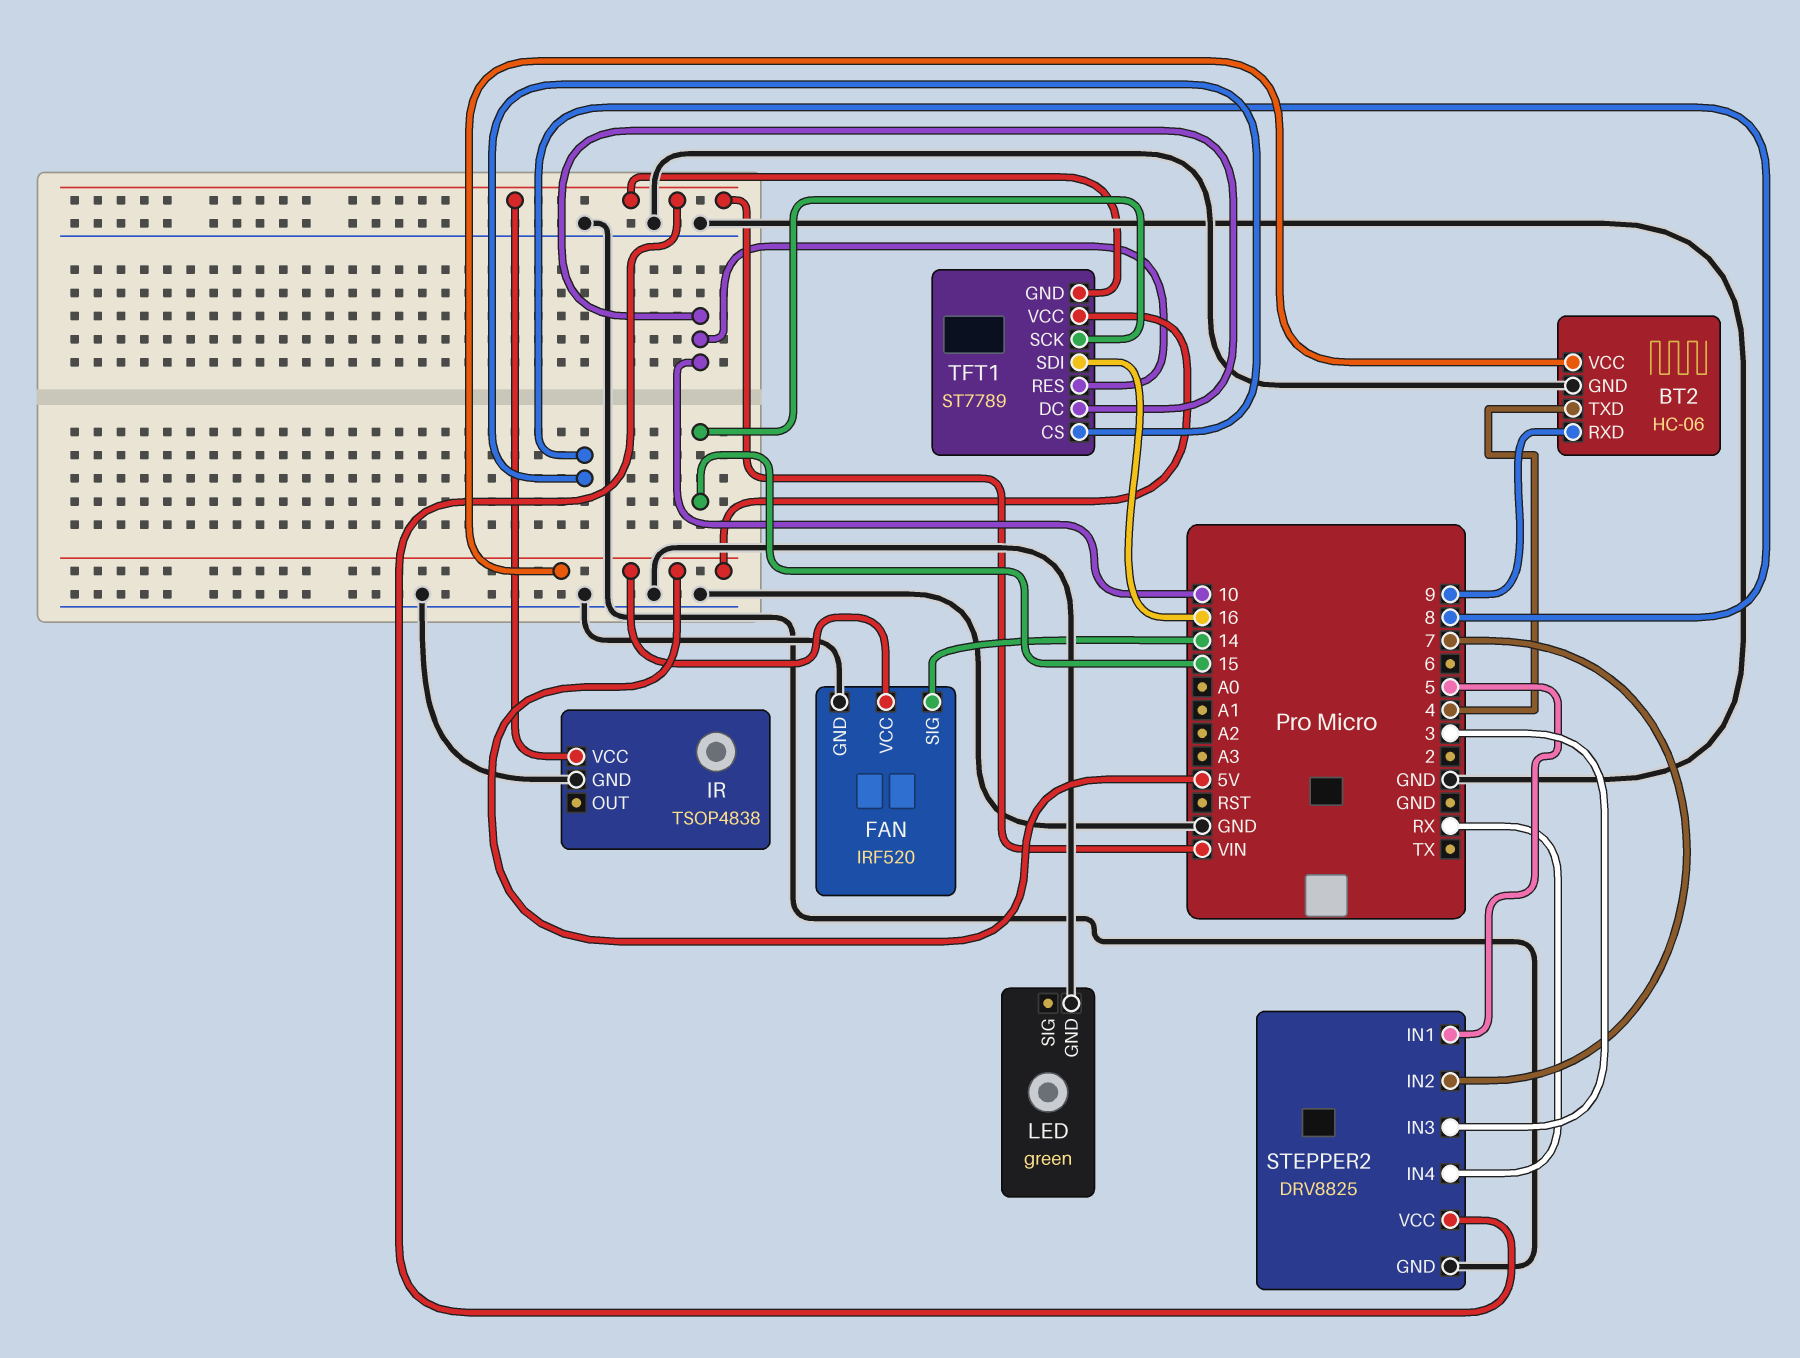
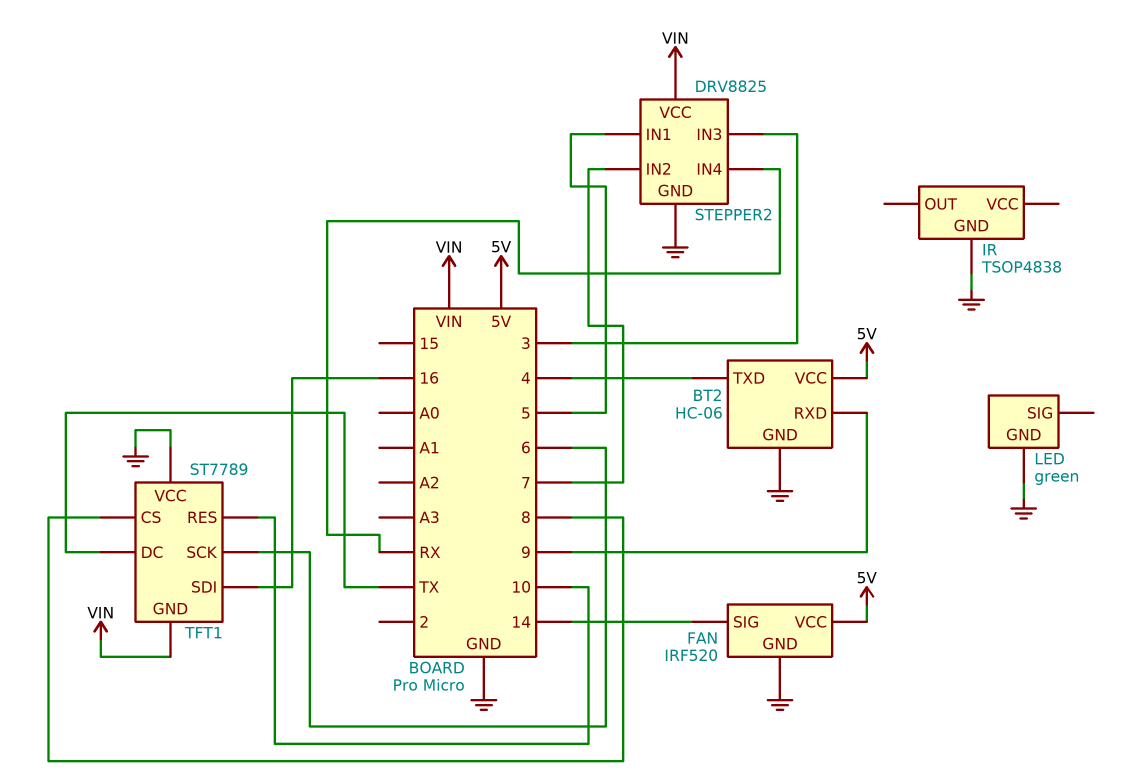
IR pin VCC: VIN -> none
TFT1 pin DC: 10 -> TX
TFT1 pin SCK: 15 -> 6
TFT1 pin VCC: 5V -> GND

